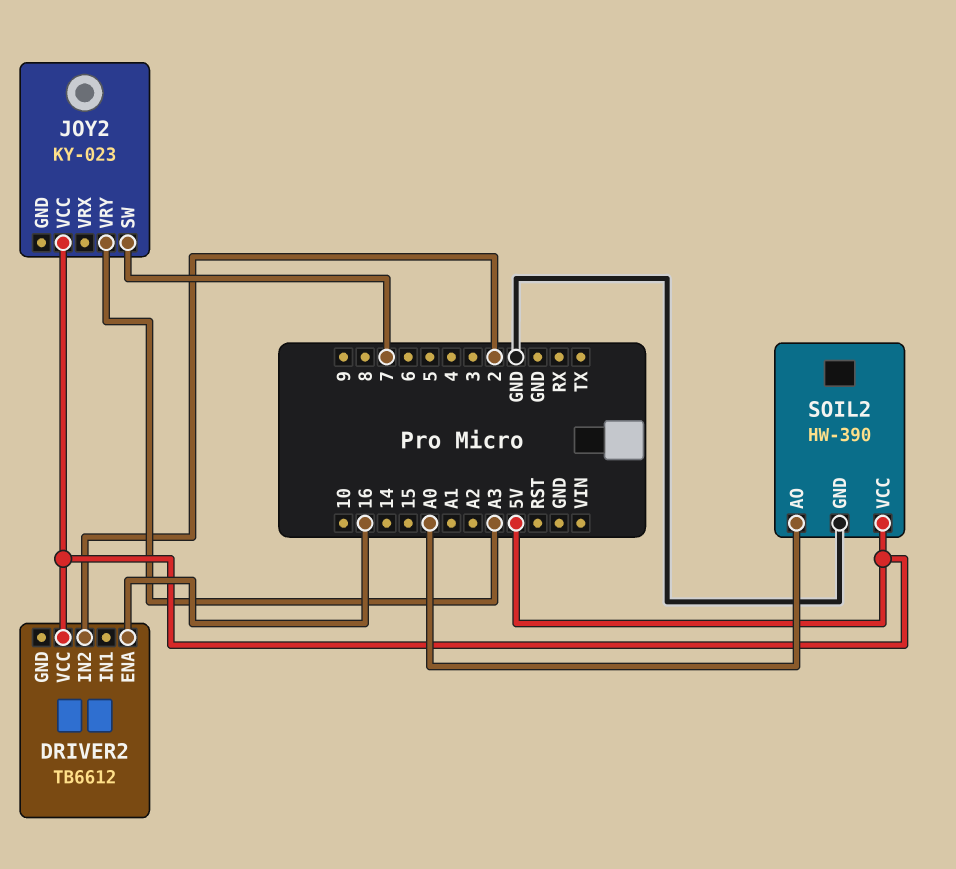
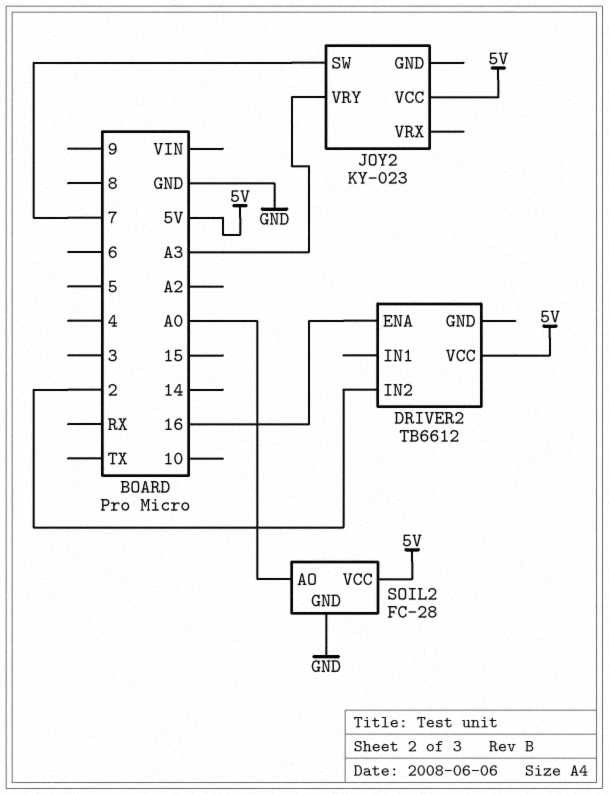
SOIL2: HW-390 -> FC-28

